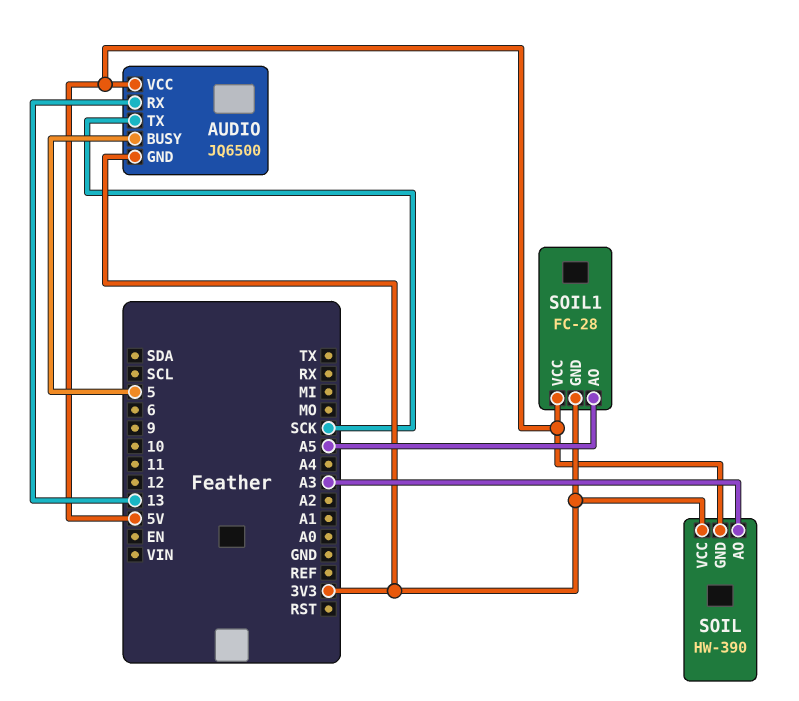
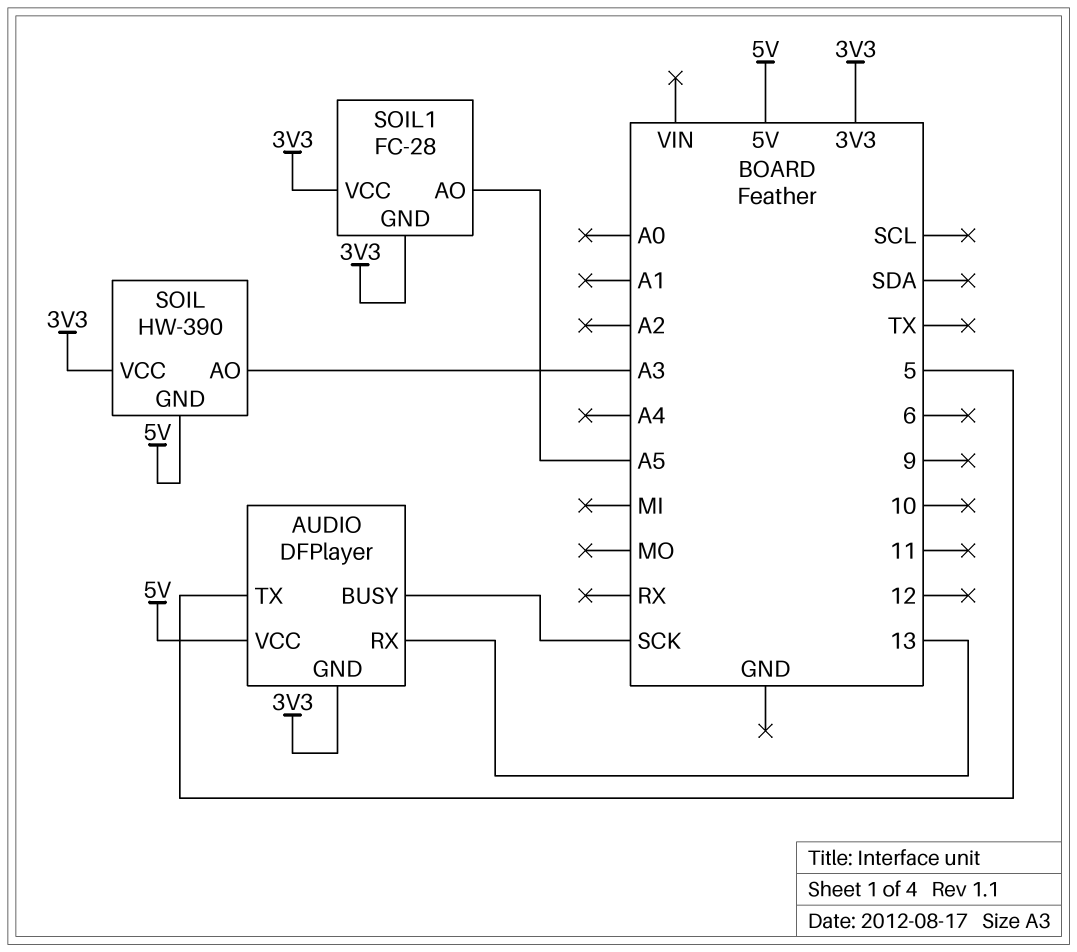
AUDIO: JQ6500 -> DFPlayer
AUDIO pin BUSY: 5 -> SCK
AUDIO pin TX: SCK -> 5
SOIL1 pin VCC: 5V -> 3V3

